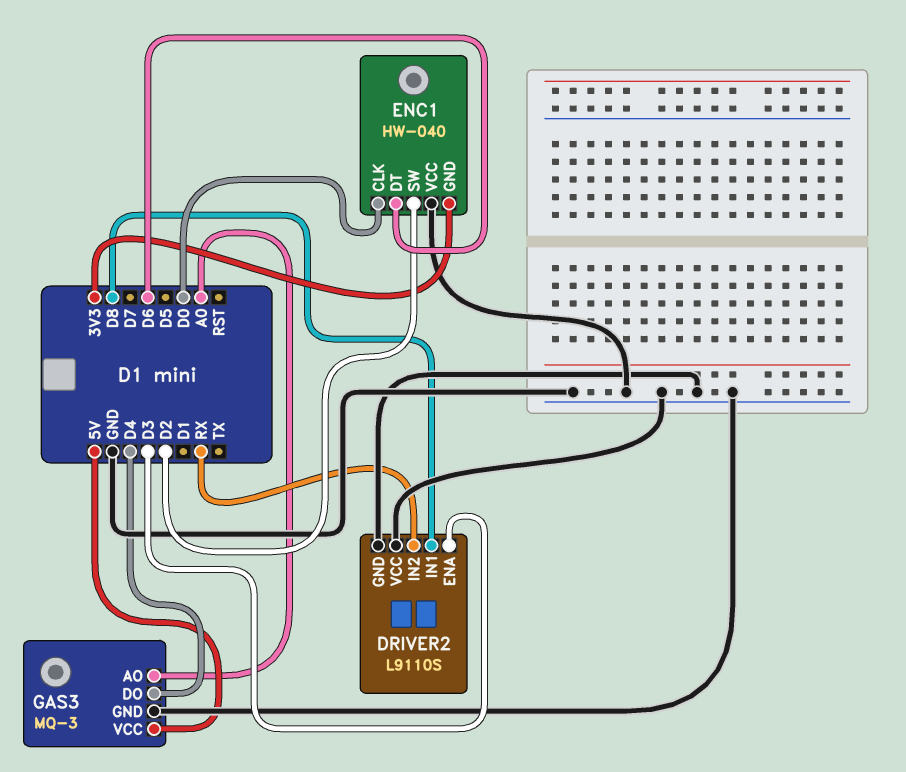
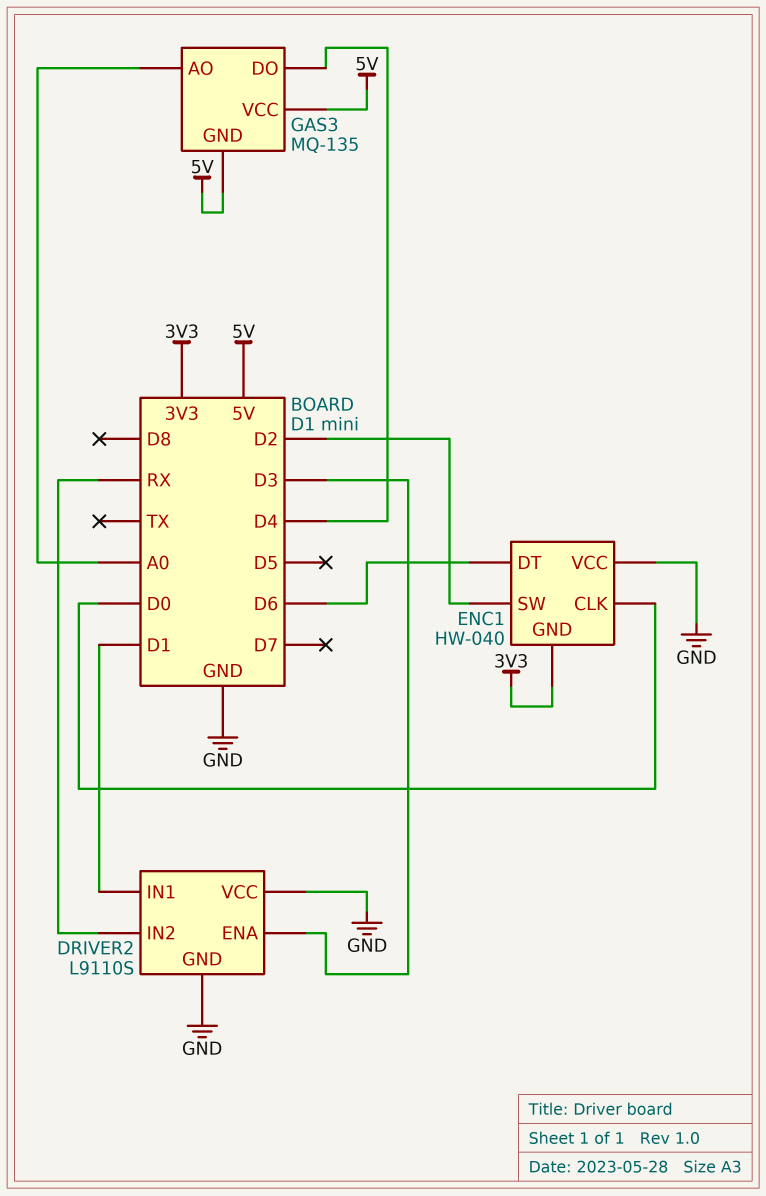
DRIVER2 pin IN1: D8 -> D1
GAS3: MQ-3 -> MQ-135
GAS3 pin GND: GND -> 5V

